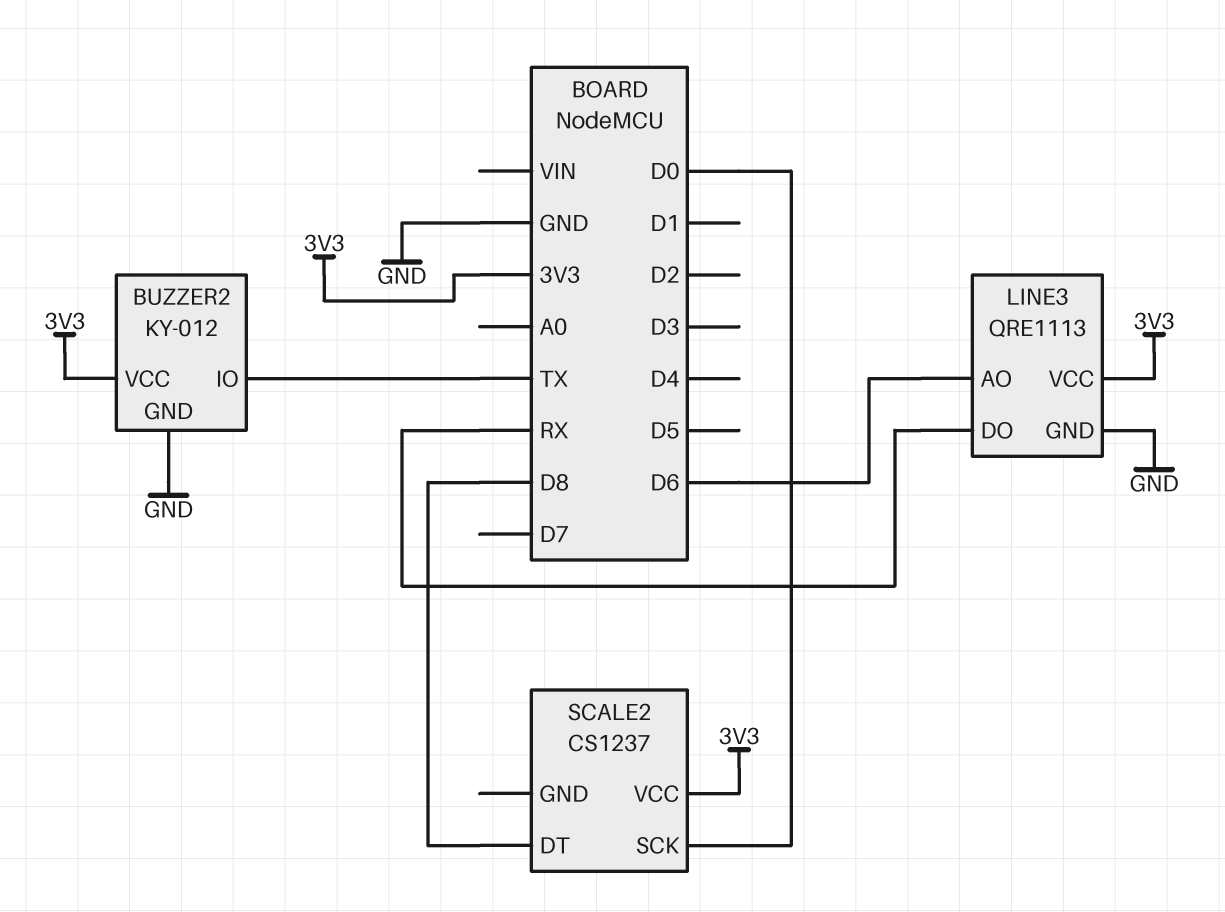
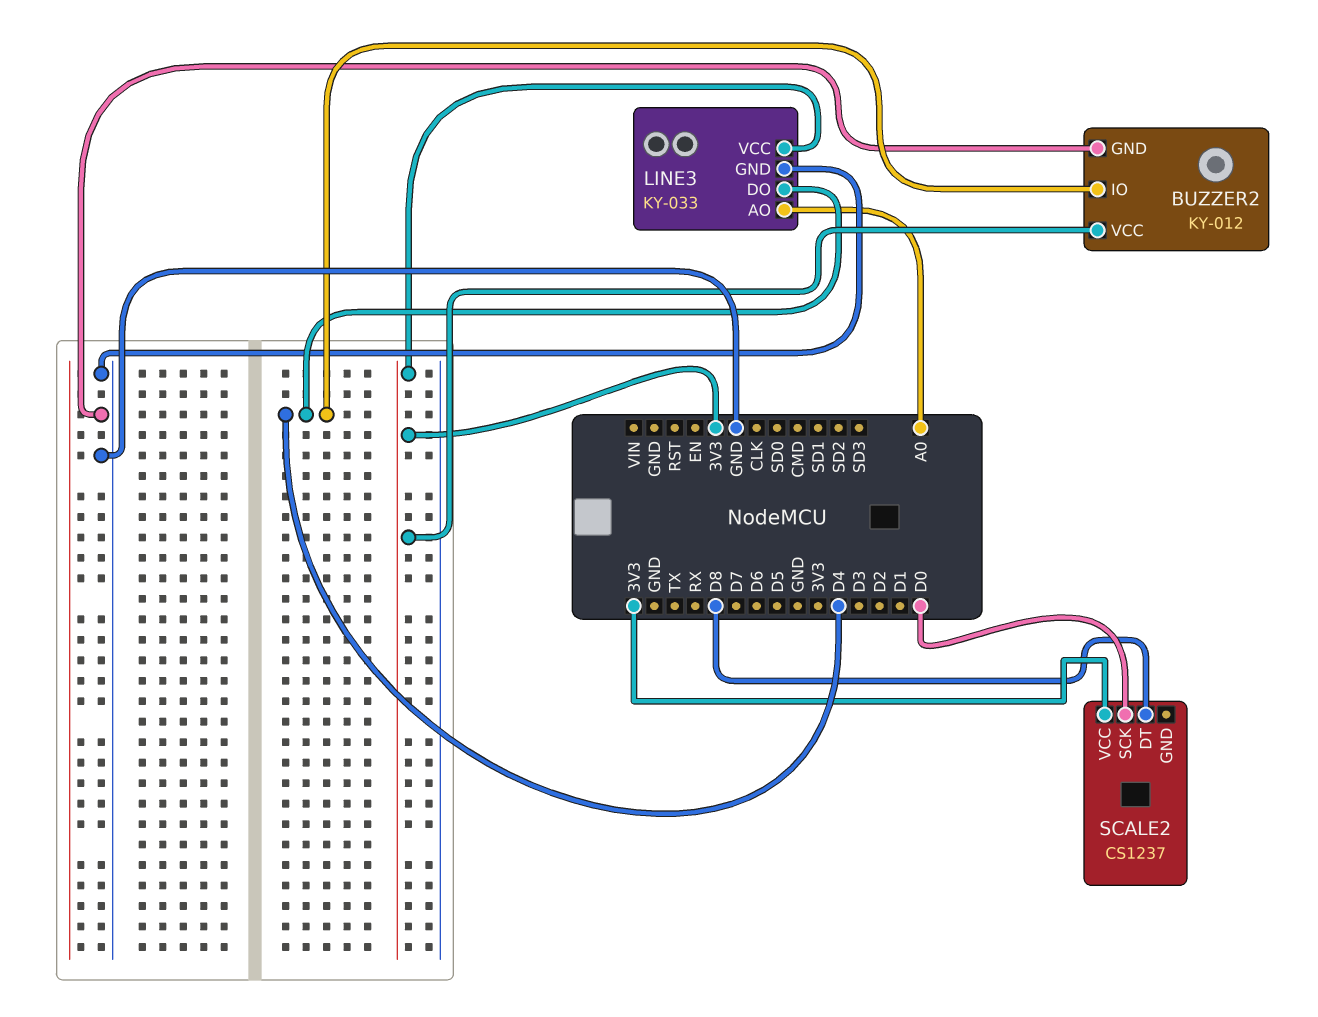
BUZZER2 pin IO: TX -> D4
LINE3: QRE1113 -> KY-033
LINE3 pin AO: D6 -> A0
LINE3 pin DO: RX -> D4

